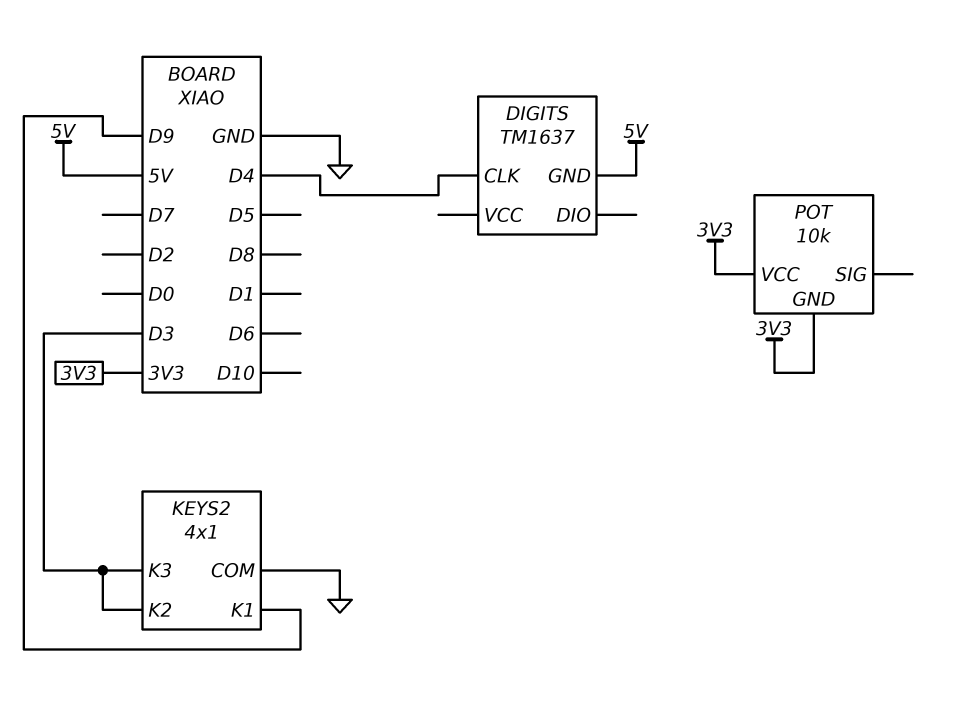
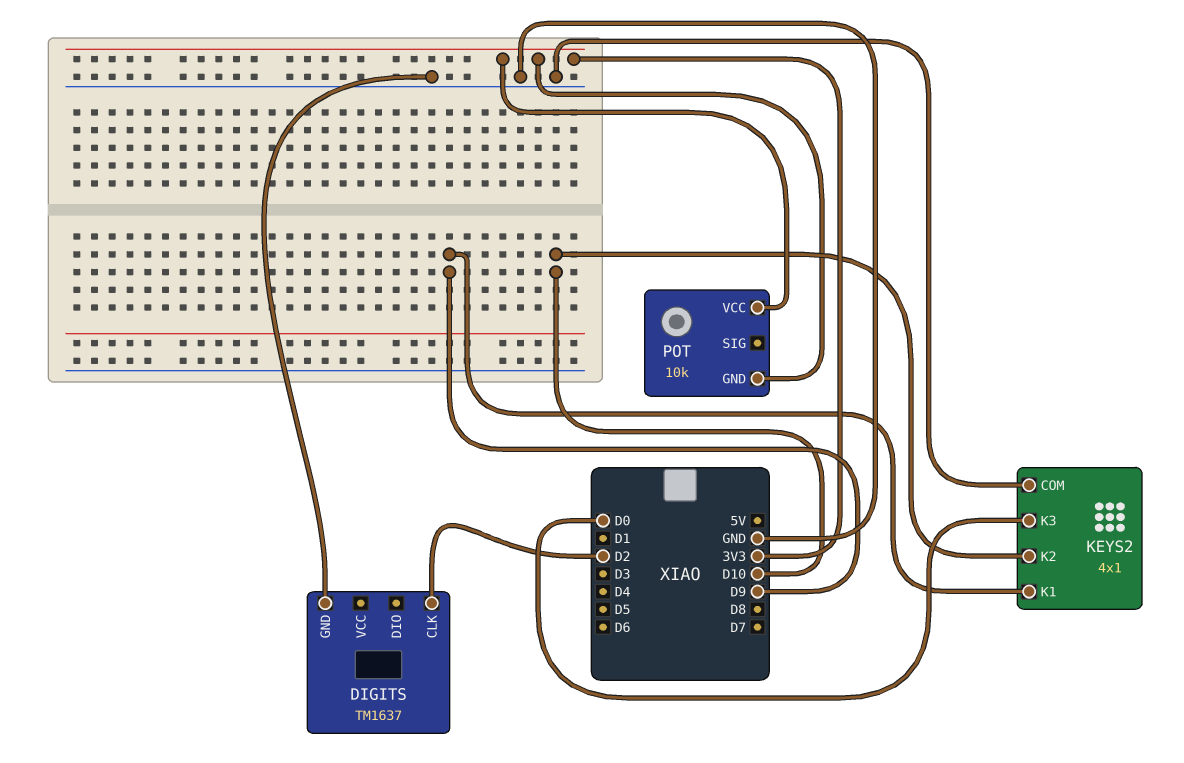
DIGITS pin CLK: D4 -> D2
DIGITS pin GND: 5V -> GND
KEYS2 pin K2: D3 -> D10
KEYS2 pin K3: D3 -> D0

